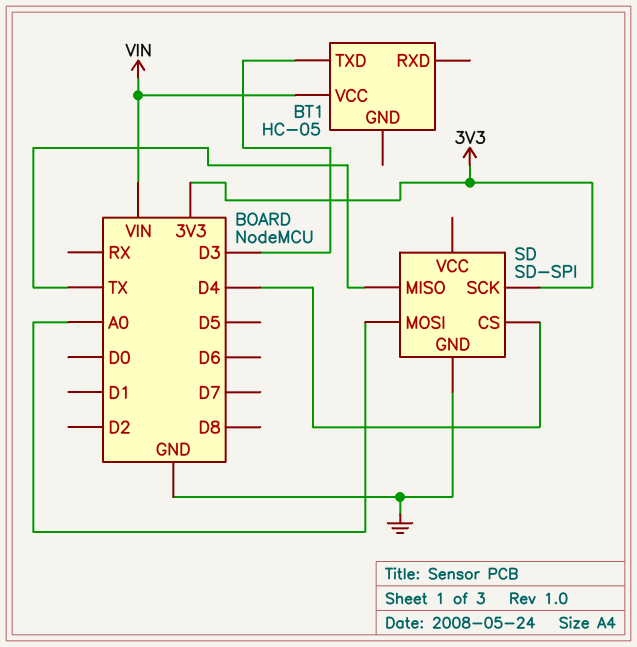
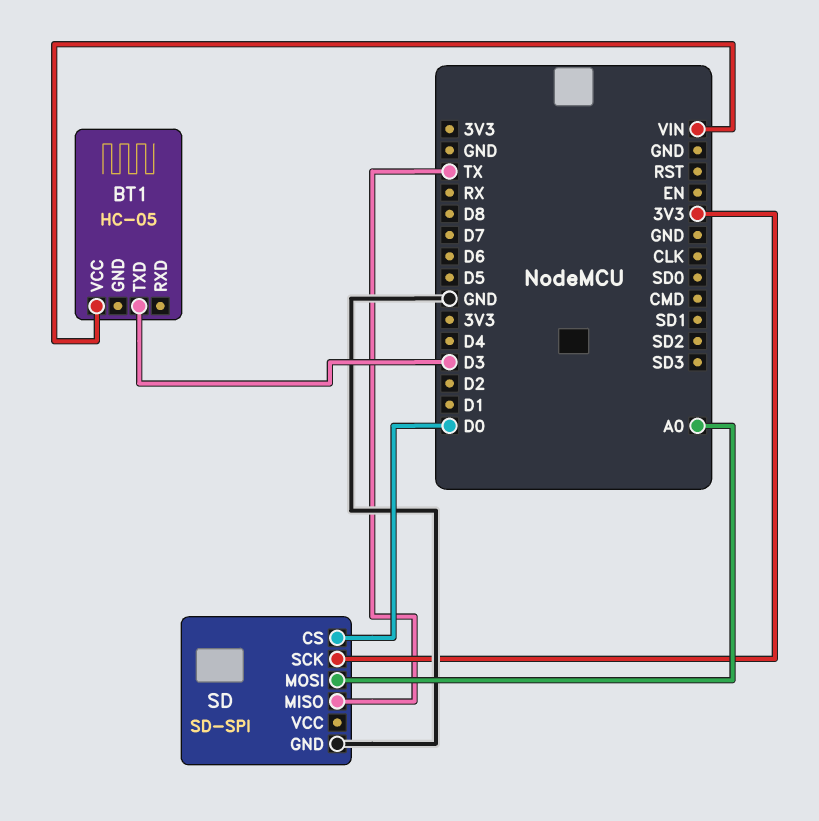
SD pin CS: D4 -> D0

